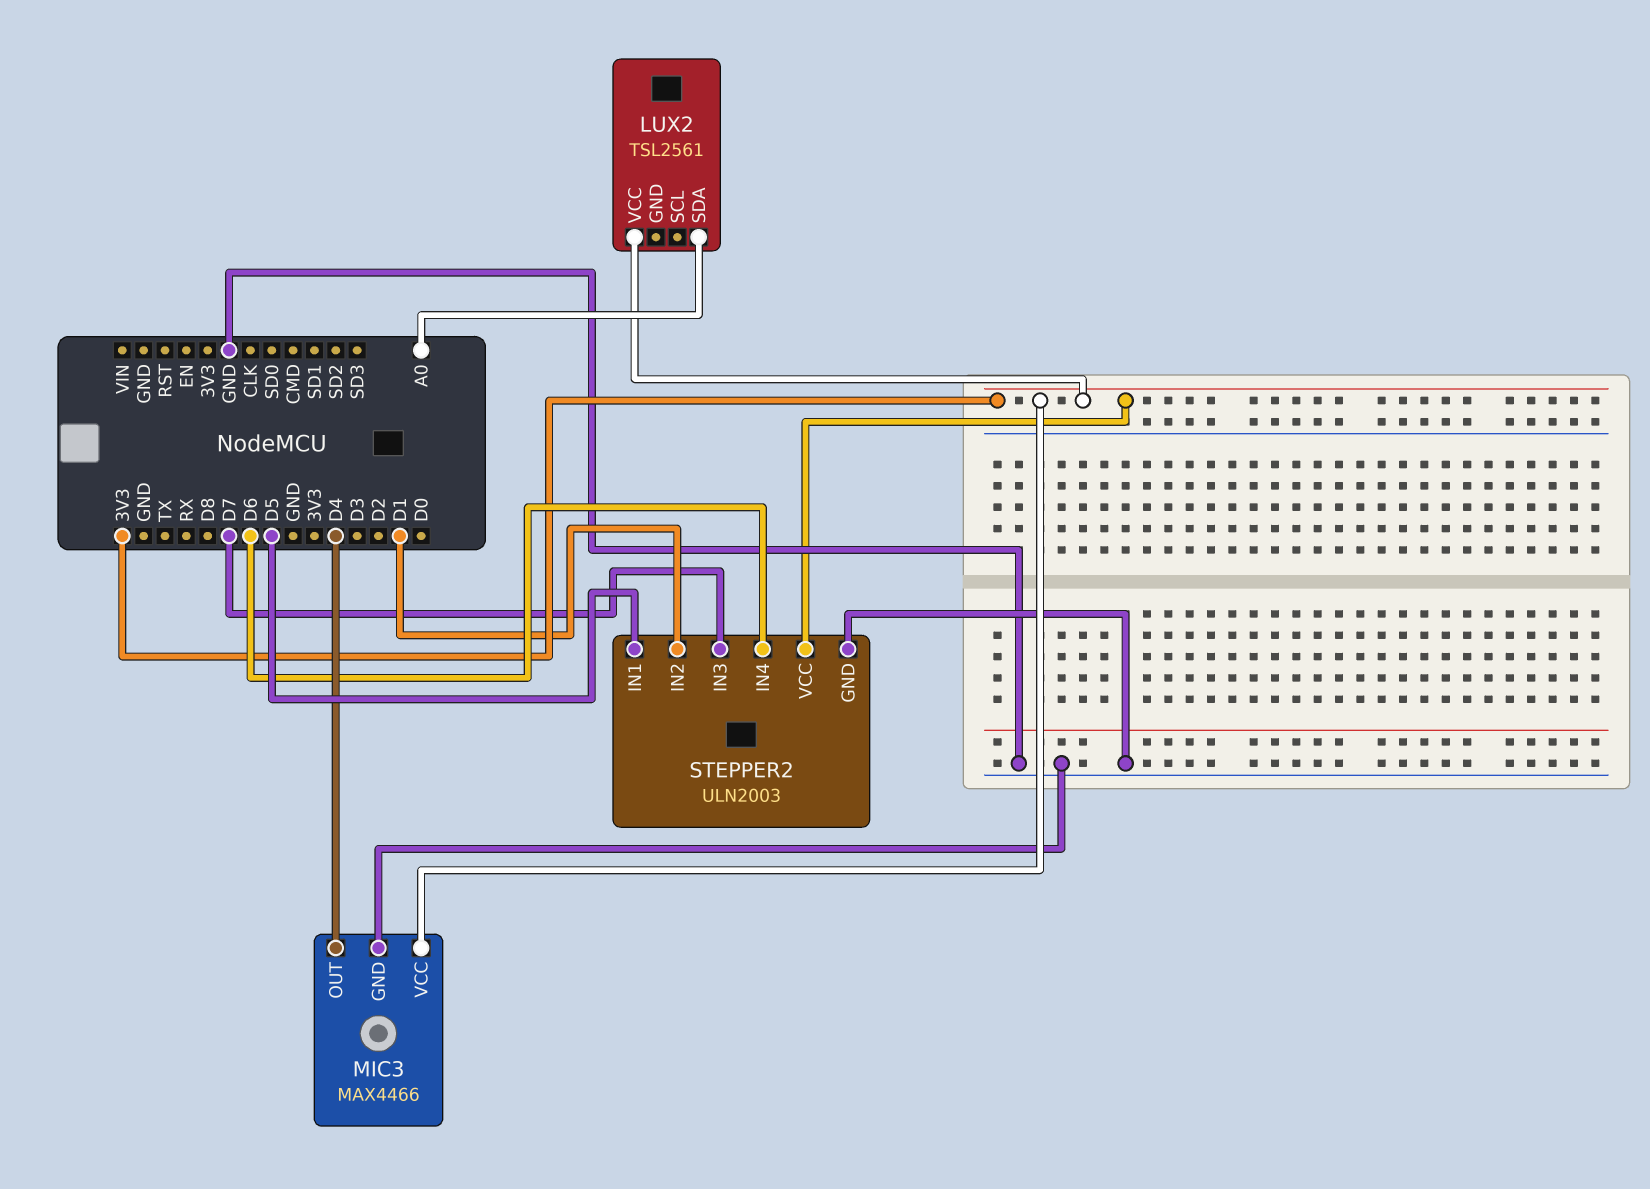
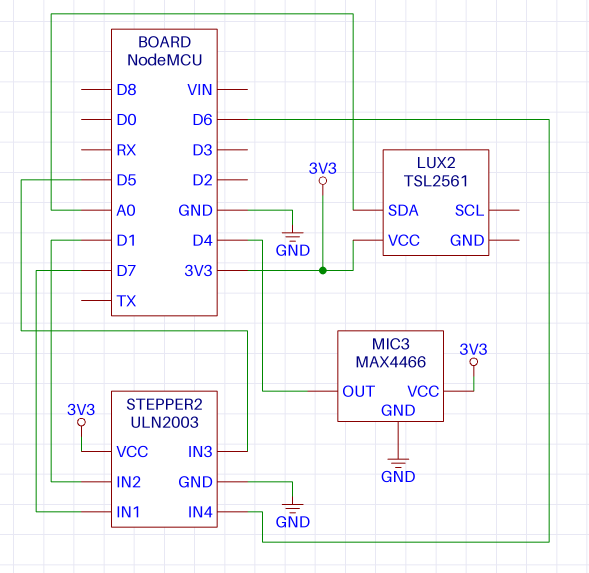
STEPPER2 pin IN1: D5 -> D7
STEPPER2 pin IN3: D7 -> D5

